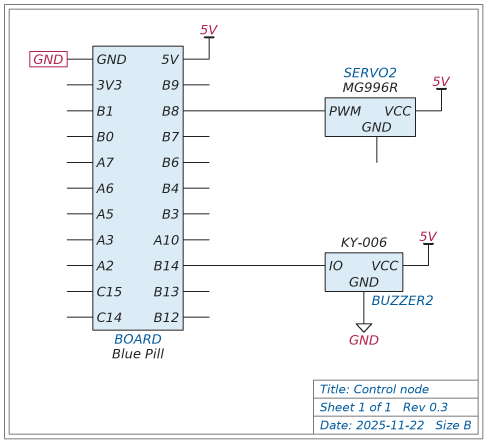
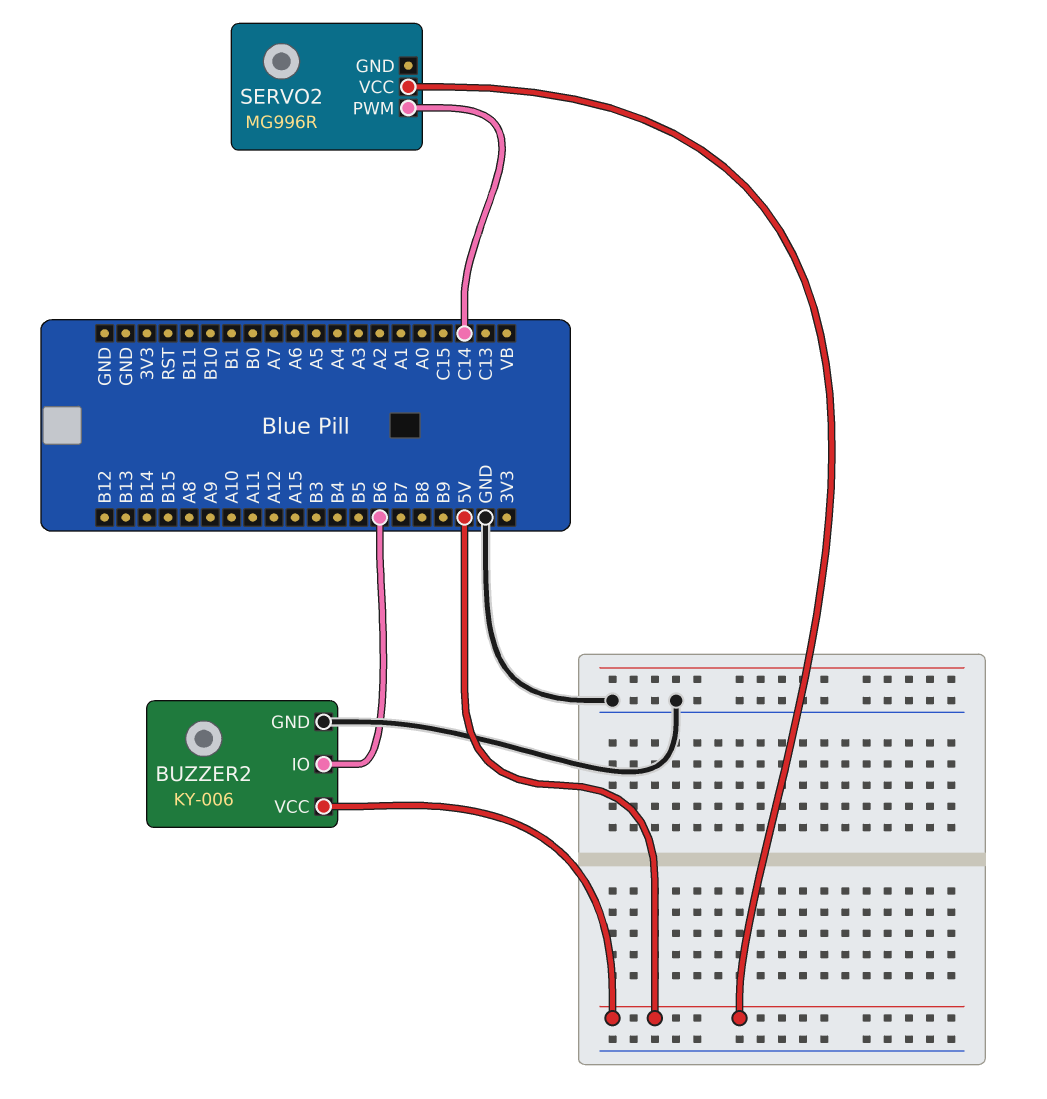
BUZZER2 pin IO: B14 -> B6
SERVO2 pin PWM: B8 -> C14

